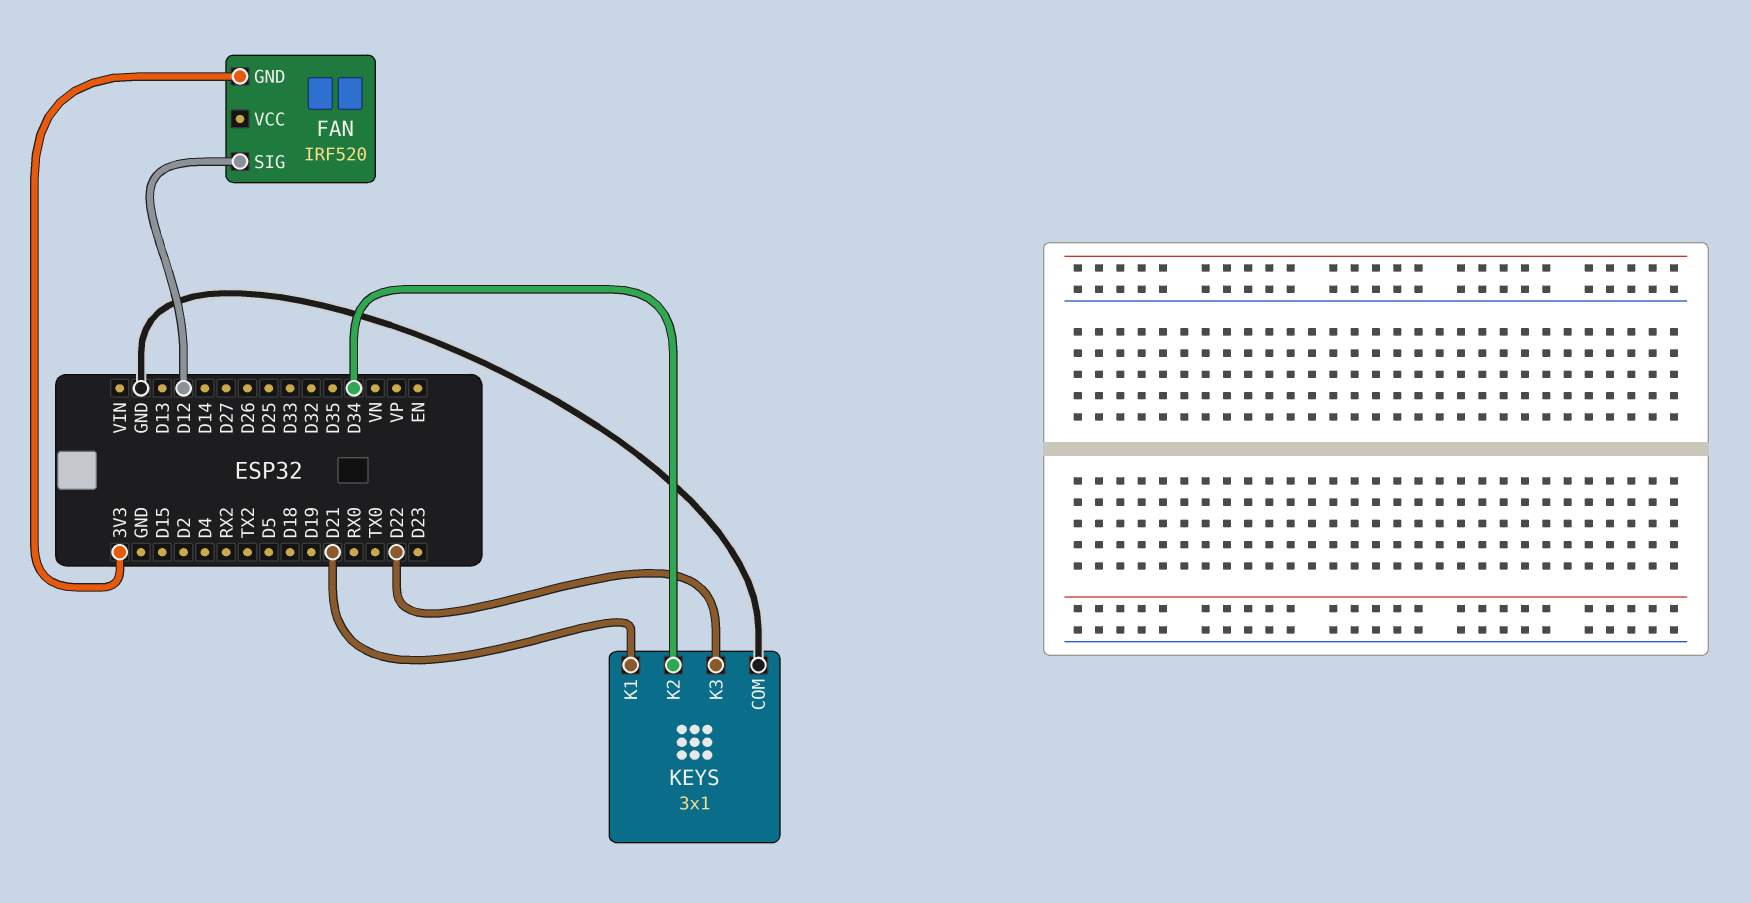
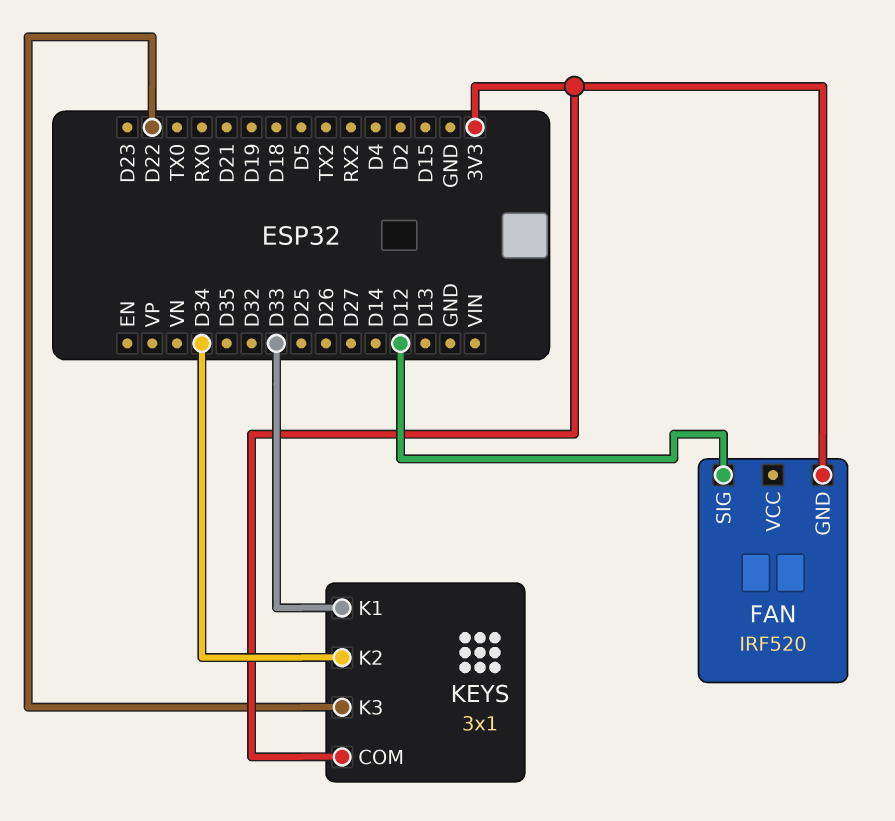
KEYS pin COM: GND -> 3V3
KEYS pin K1: D21 -> D33

